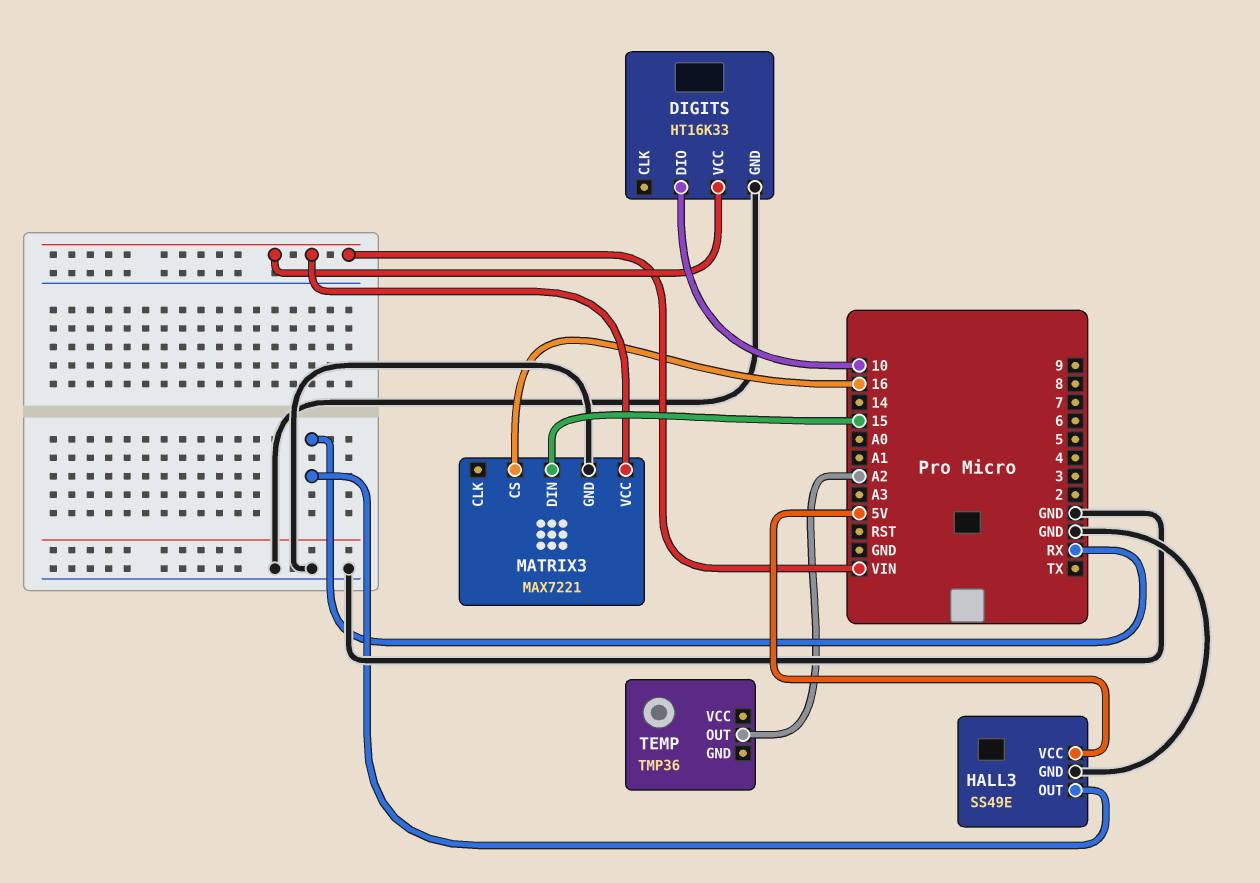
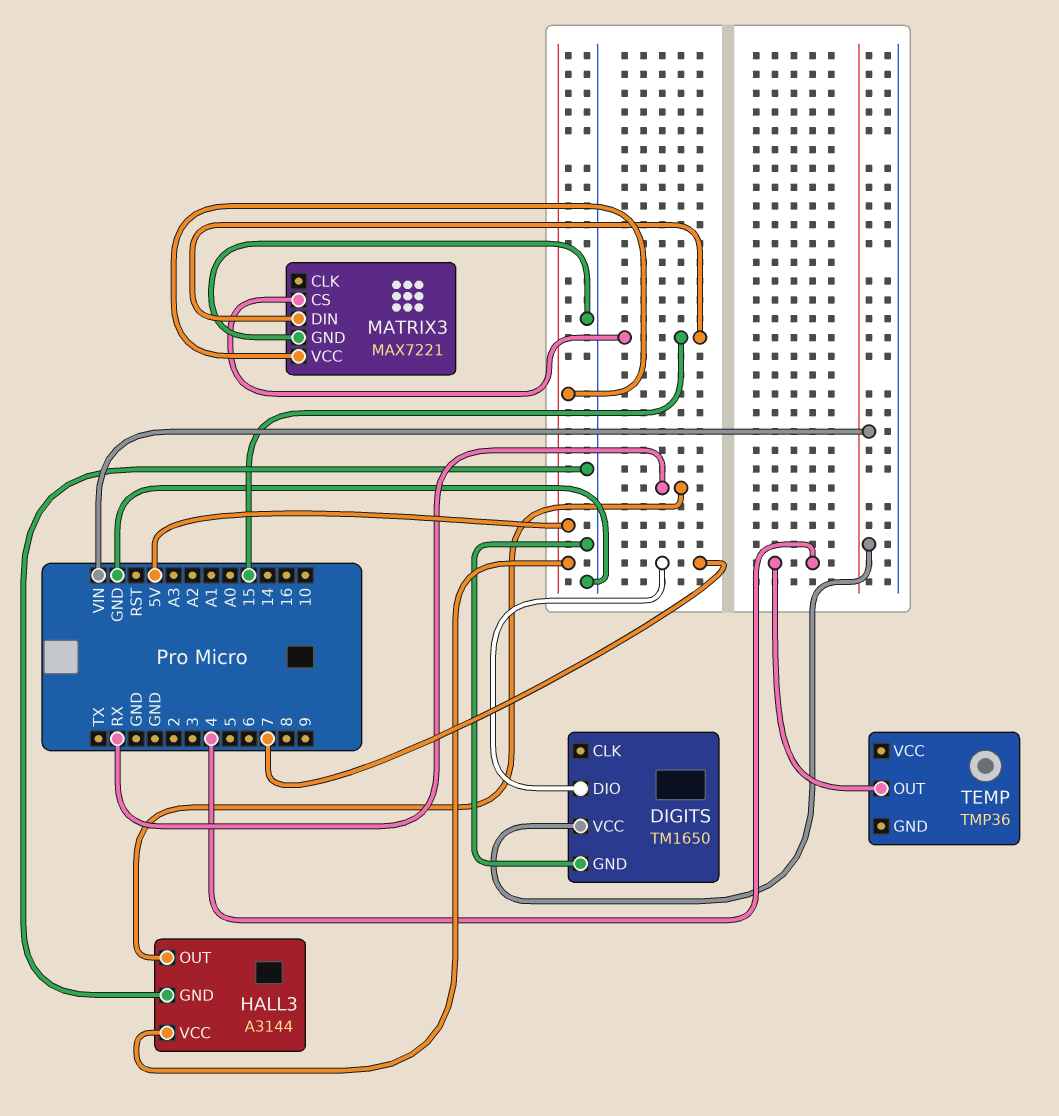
DIGITS: HT16K33 -> TM1650
DIGITS pin DIO: 10 -> 7
HALL3: SS49E -> A3144
MATRIX3 pin CS: 16 -> 15
MATRIX3 pin VCC: VIN -> 5V
TEMP pin OUT: A2 -> 4

